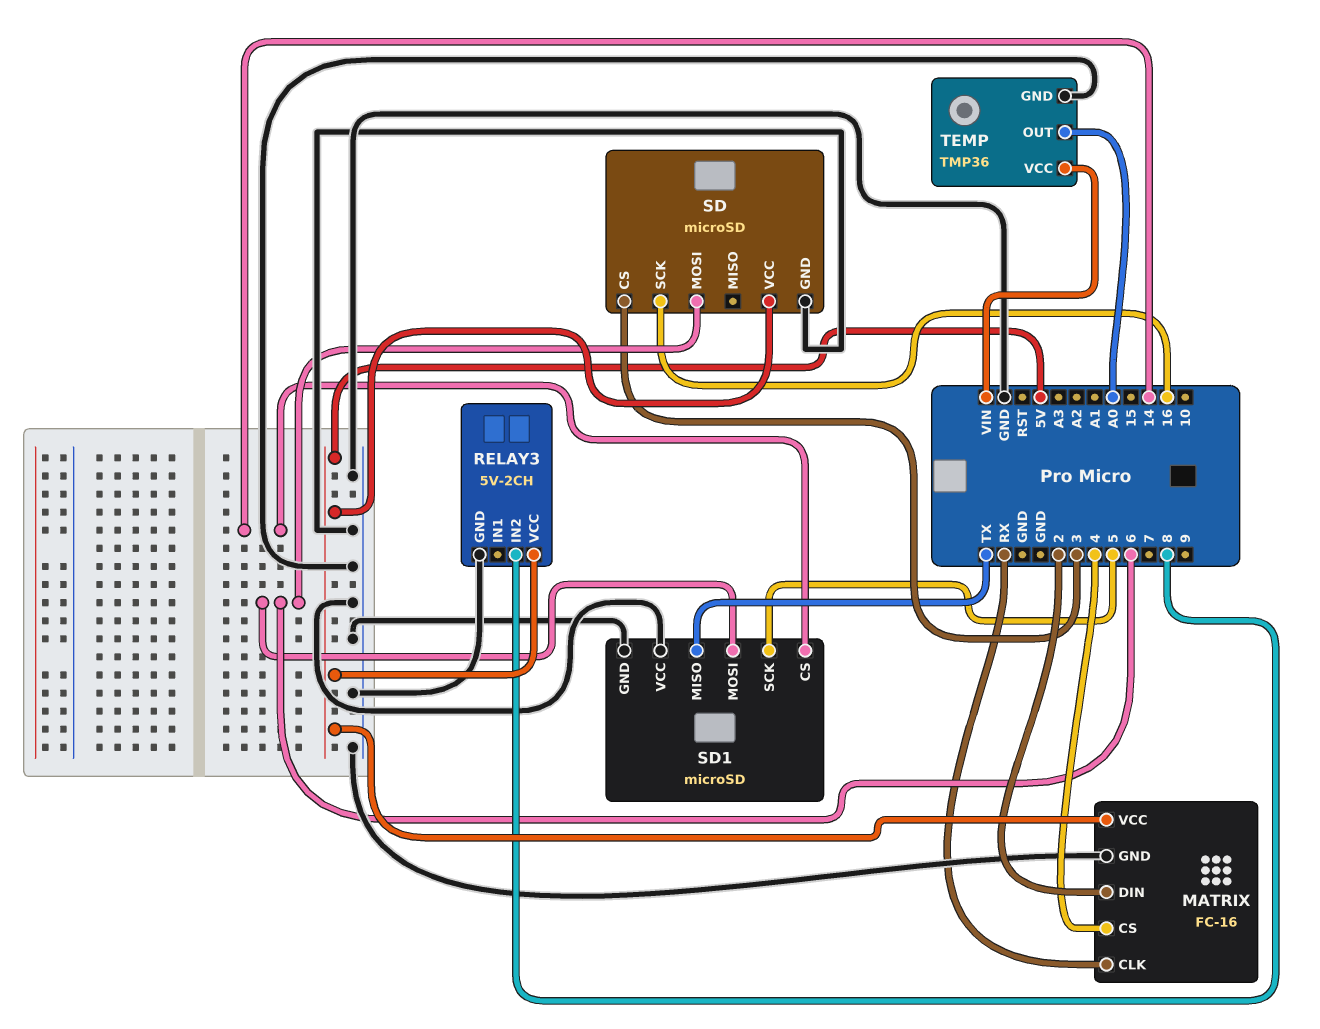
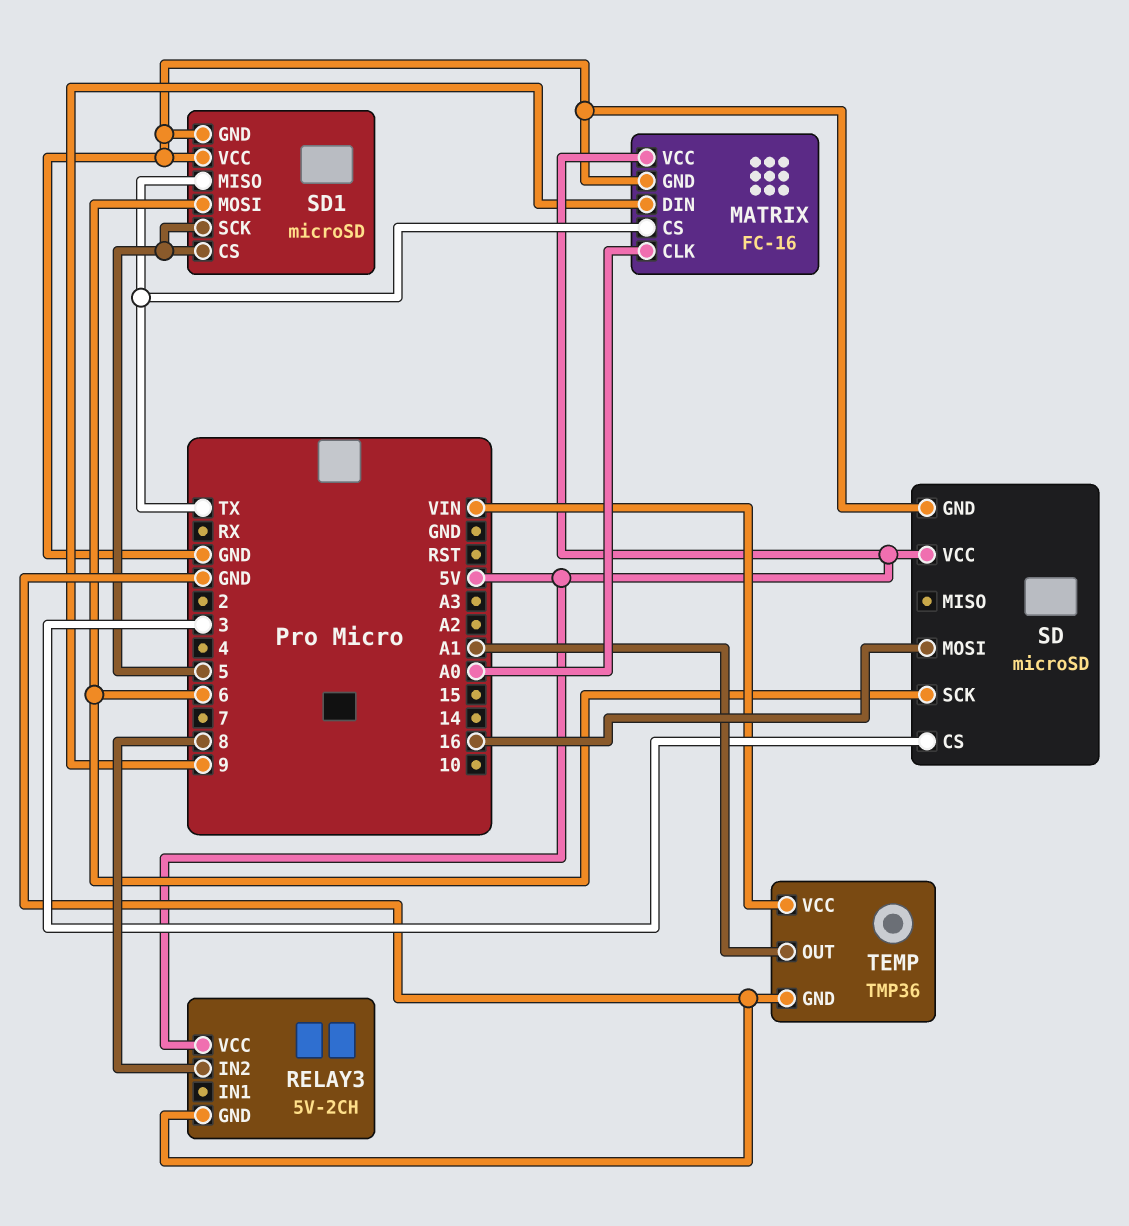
MATRIX pin CLK: RX -> A0
MATRIX pin CS: 4 -> TX
MATRIX pin DIN: 2 -> 9
SD pin MOSI: 6 -> 16
SD pin SCK: 16 -> 6
SD1 pin CS: 14 -> 5
TEMP pin OUT: A0 -> A1

